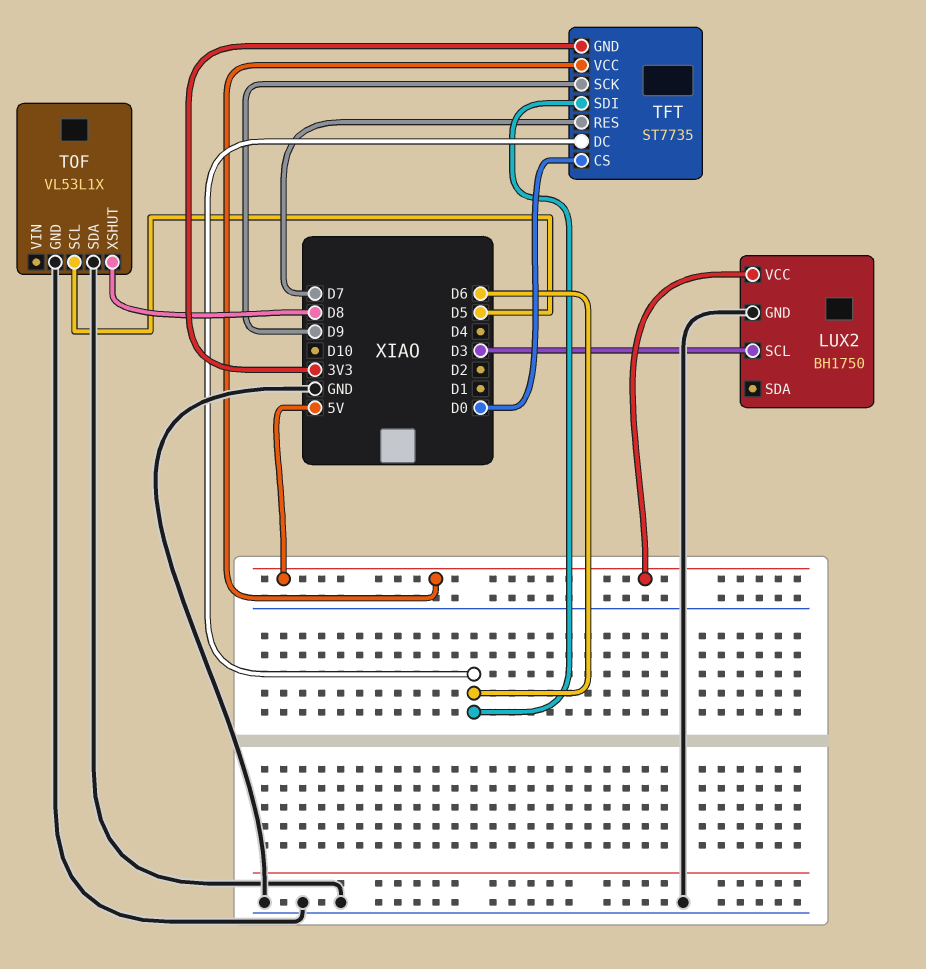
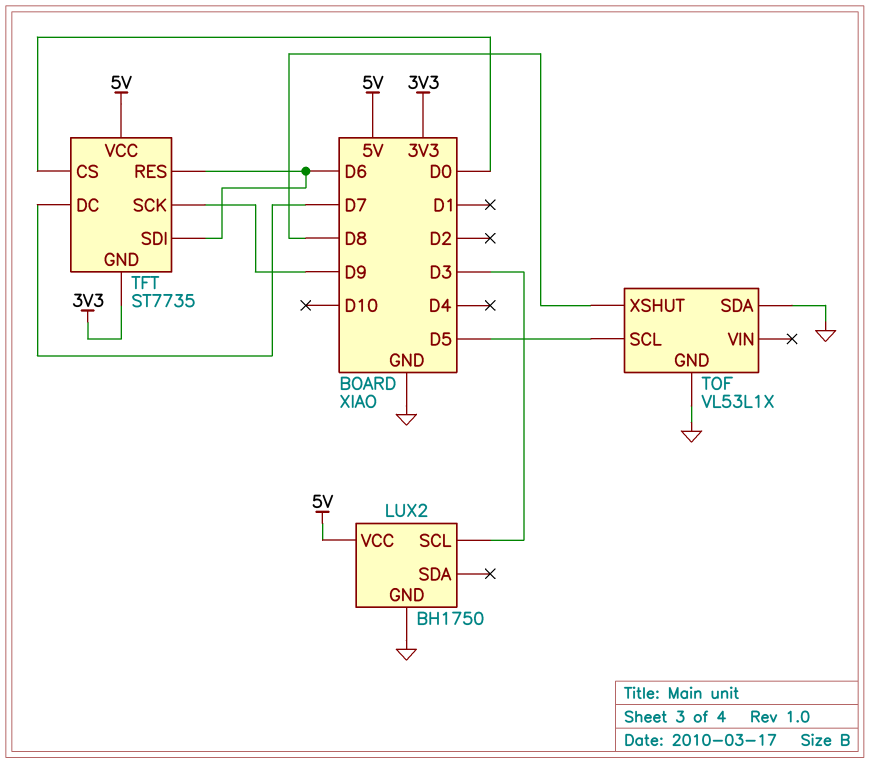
TFT pin DC: D6 -> D7
TFT pin RES: D7 -> D6

